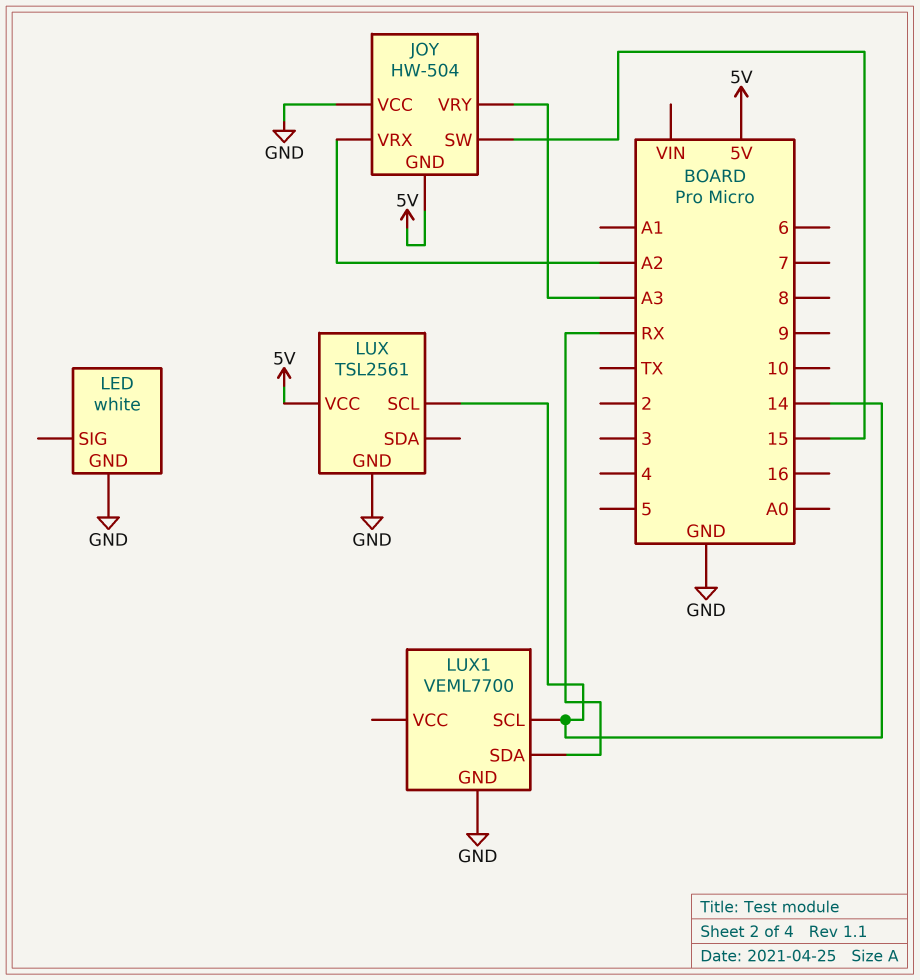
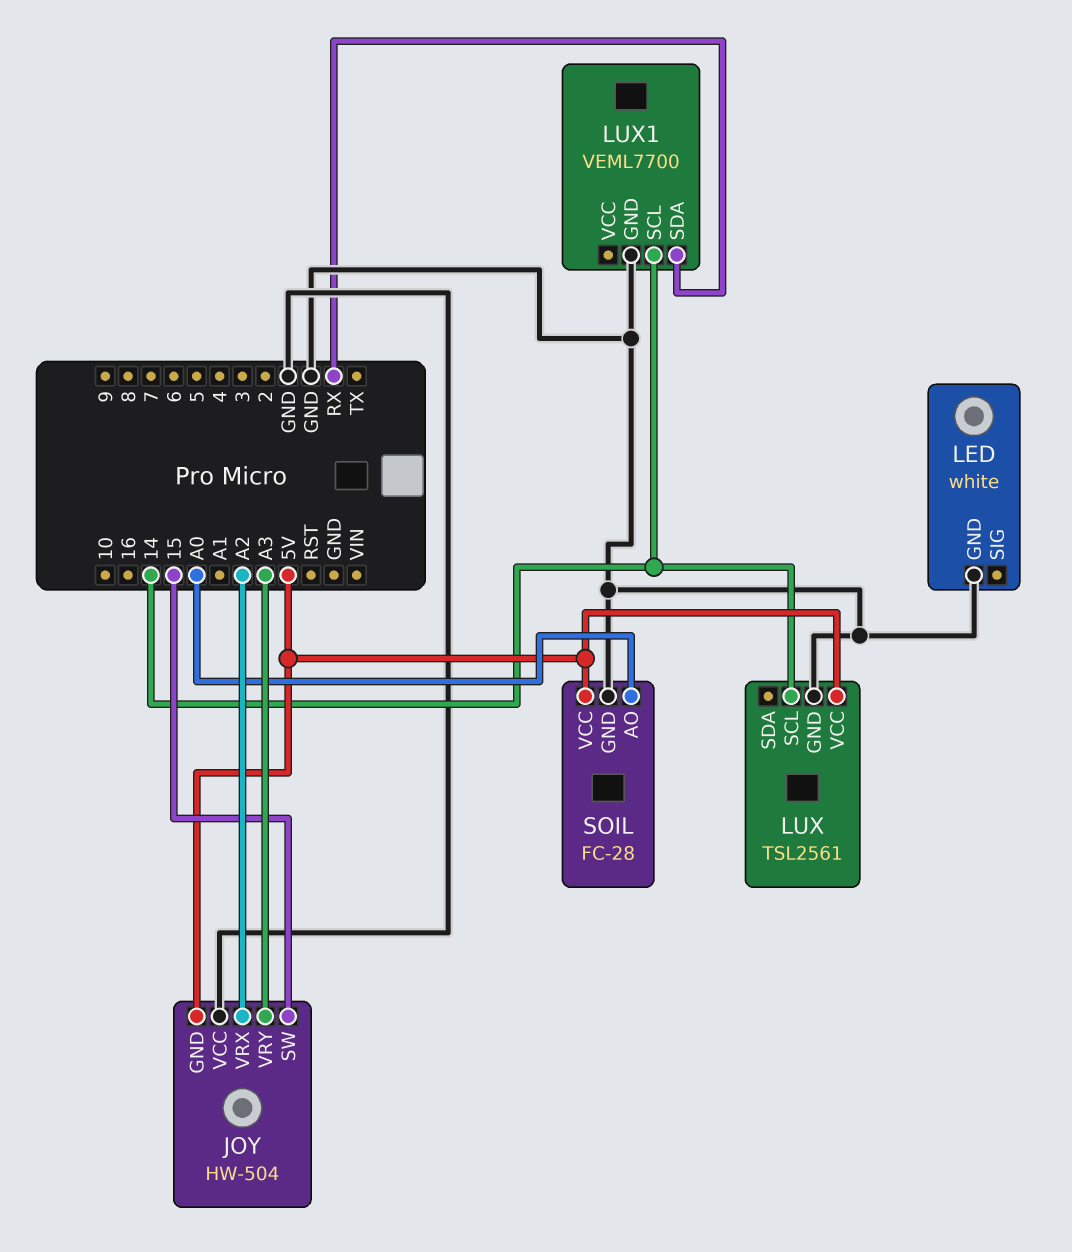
SOIL: none -> FC-28
SOIL pin AO: none -> A0
SOIL pin GND: none -> GND
SOIL pin VCC: none -> 5V

